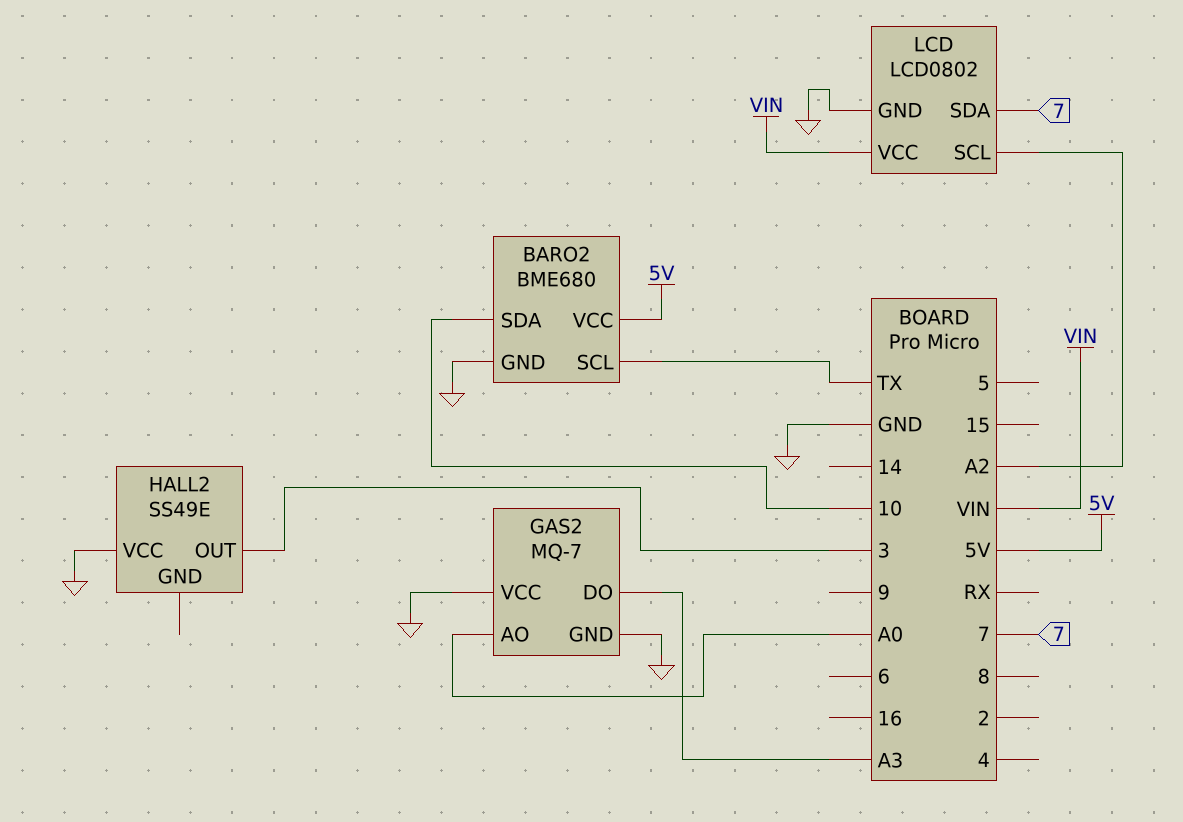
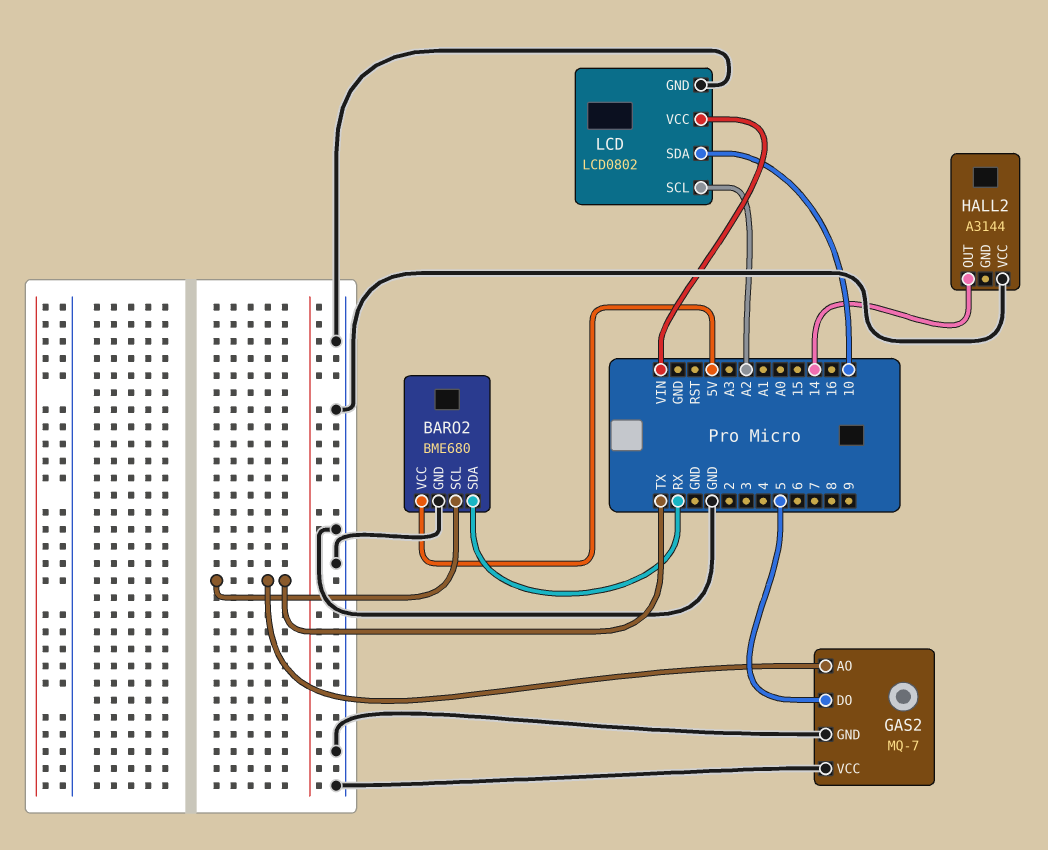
BARO2 pin SDA: 10 -> RX
GAS2 pin AO: A0 -> TX
GAS2 pin DO: A3 -> 5
HALL2: SS49E -> A3144
HALL2 pin OUT: 3 -> 14
LCD pin SDA: 7 -> 10

